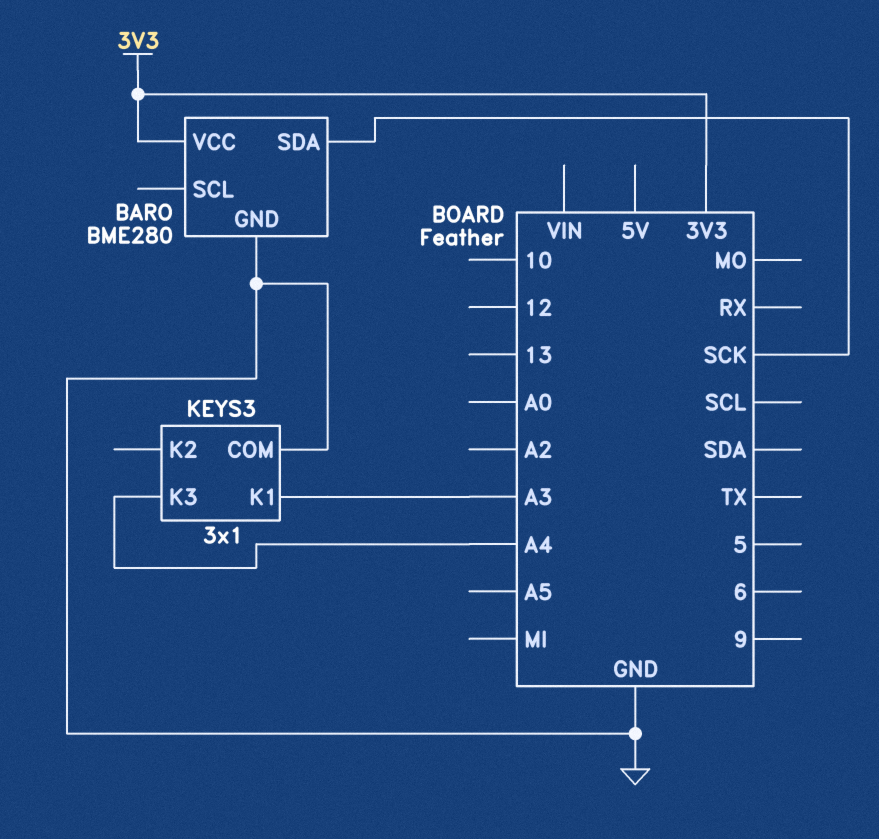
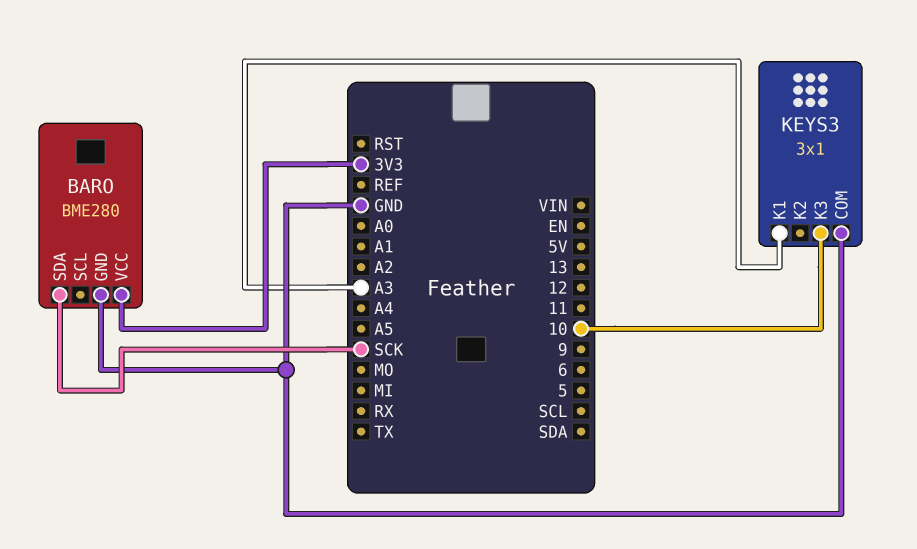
KEYS3 pin K3: A4 -> 10

